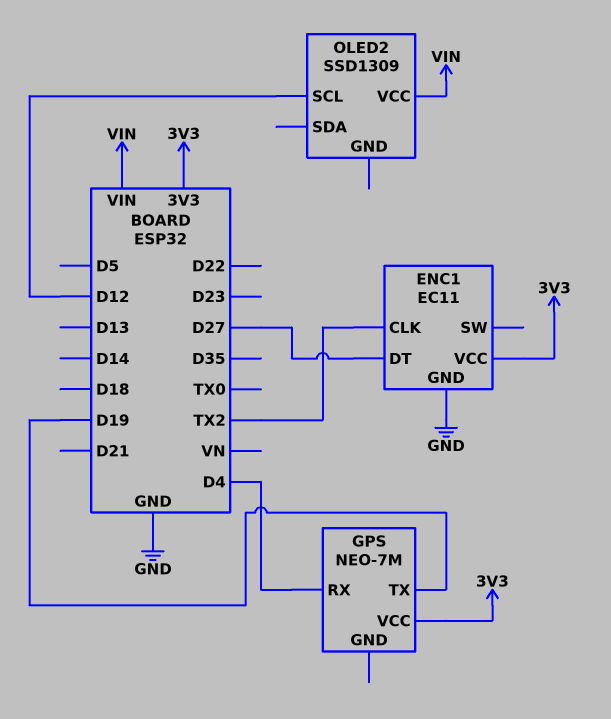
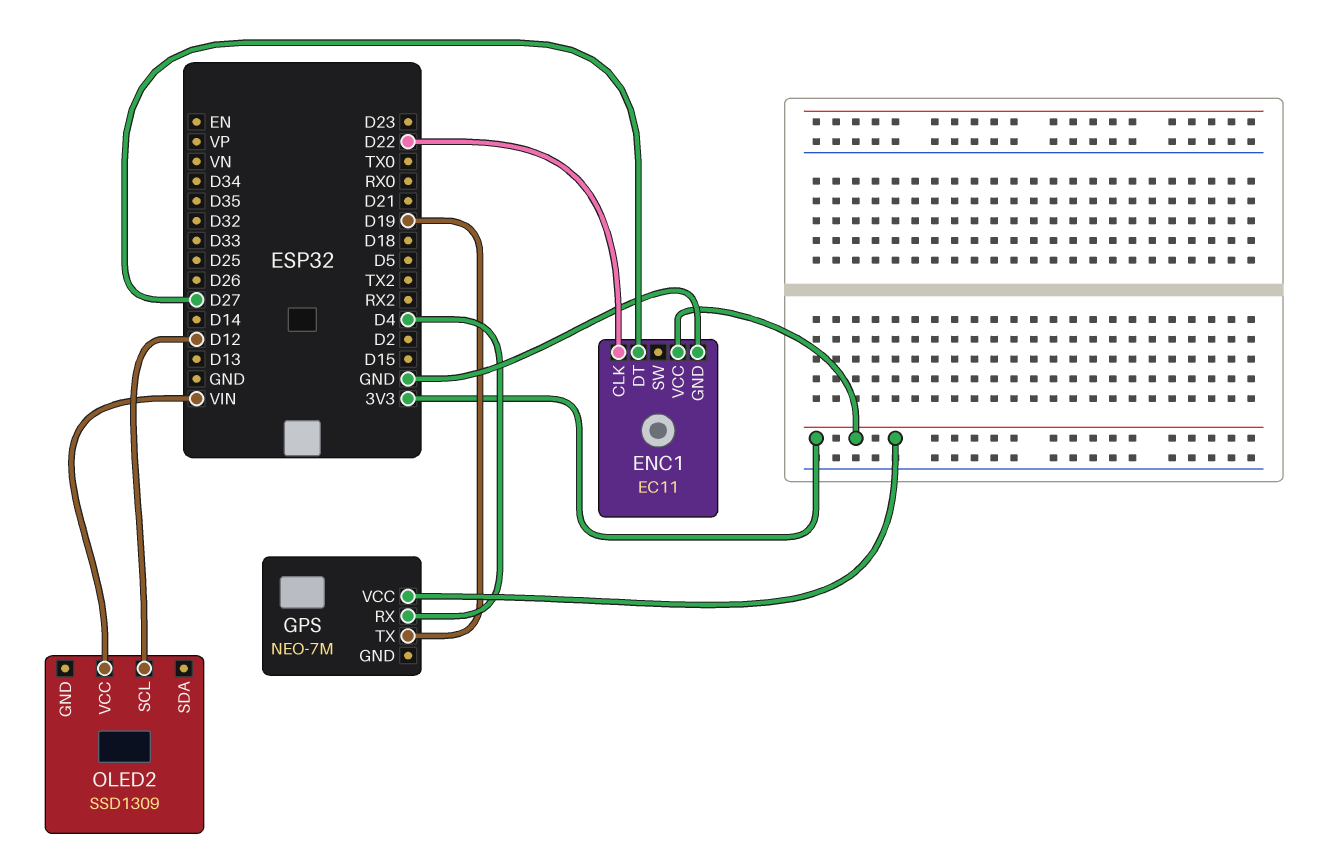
ENC1 pin CLK: TX2 -> D22

